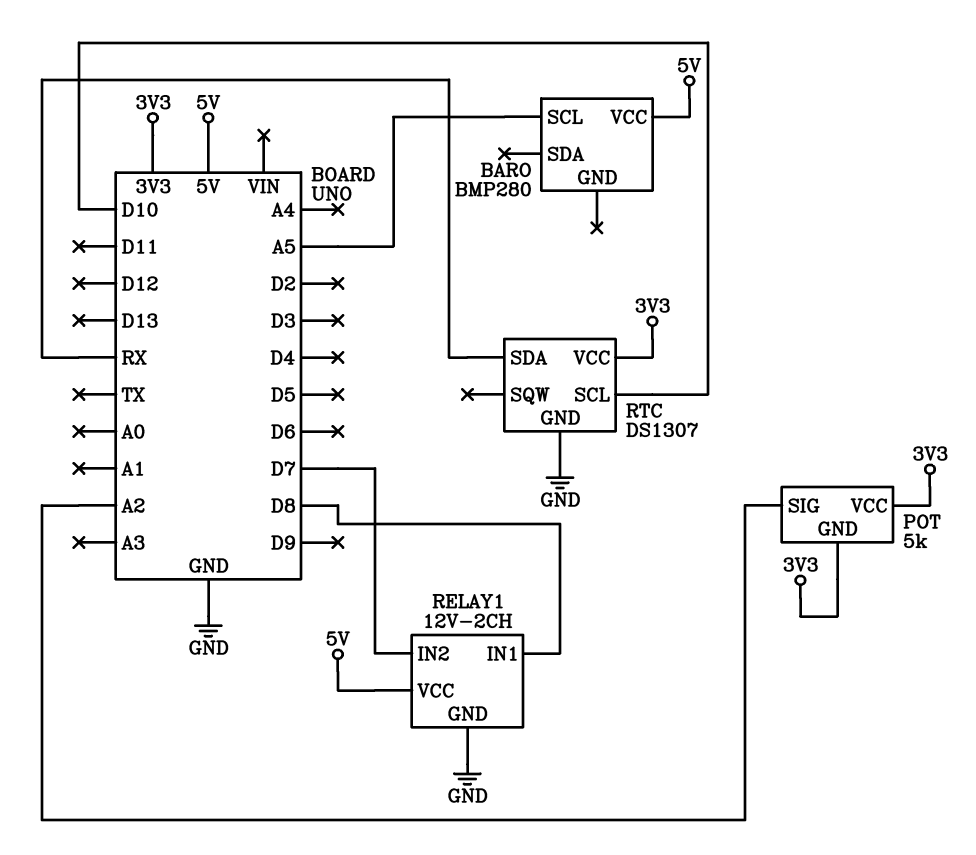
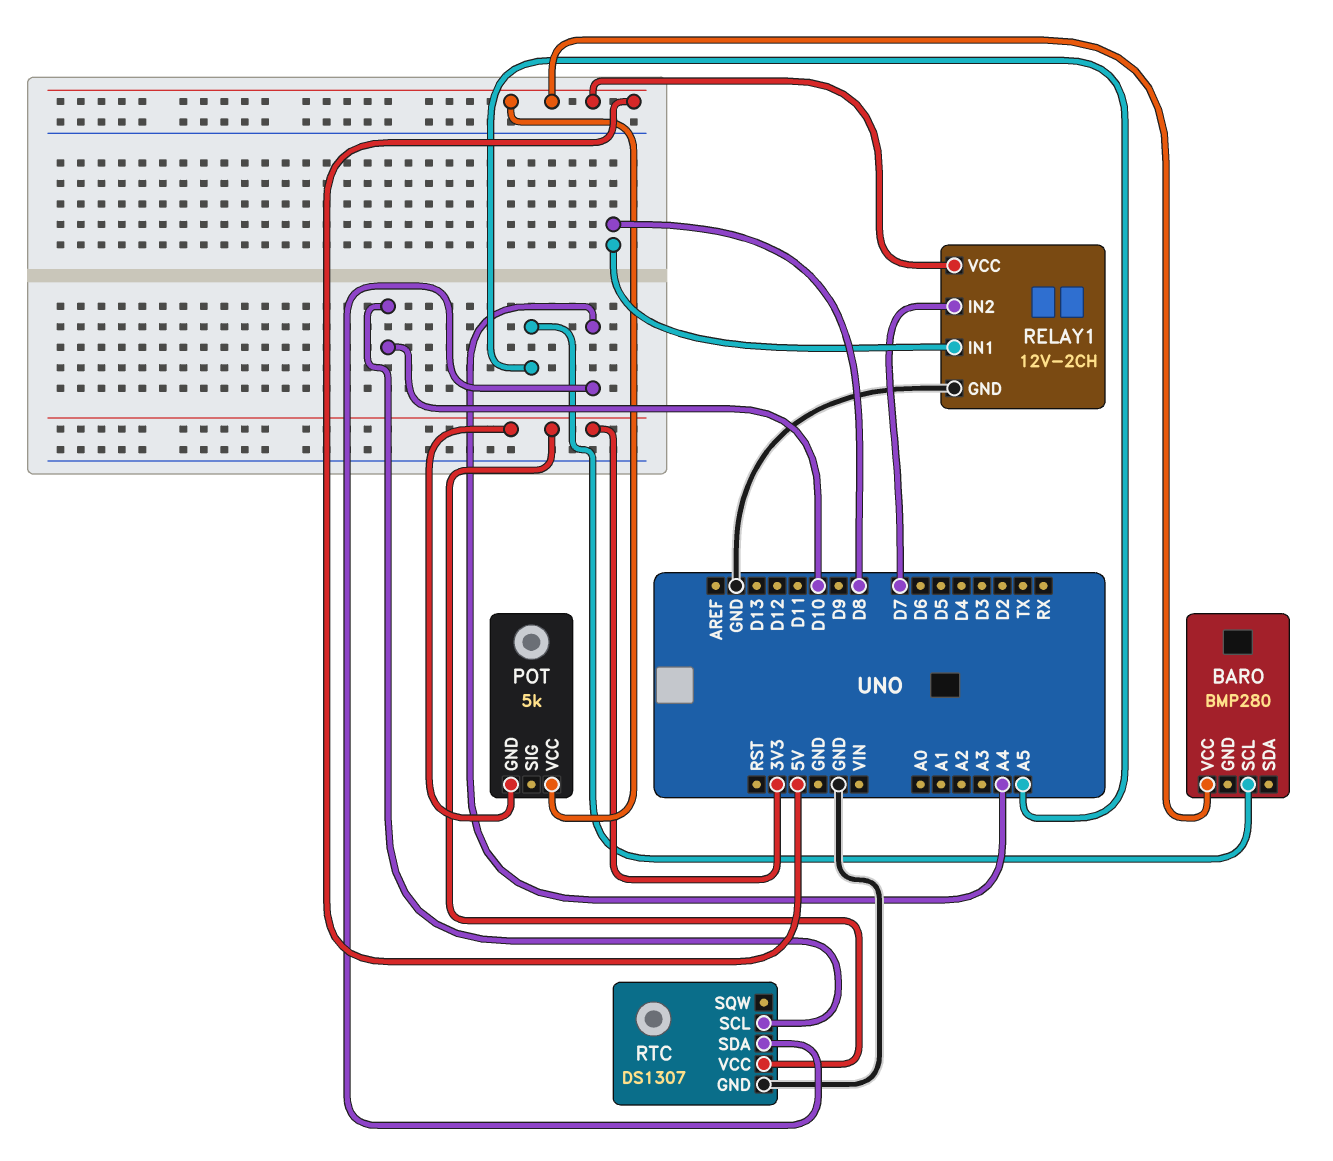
POT pin SIG: A2 -> none
POT pin VCC: 3V3 -> 5V
RTC pin SDA: RX -> A4

